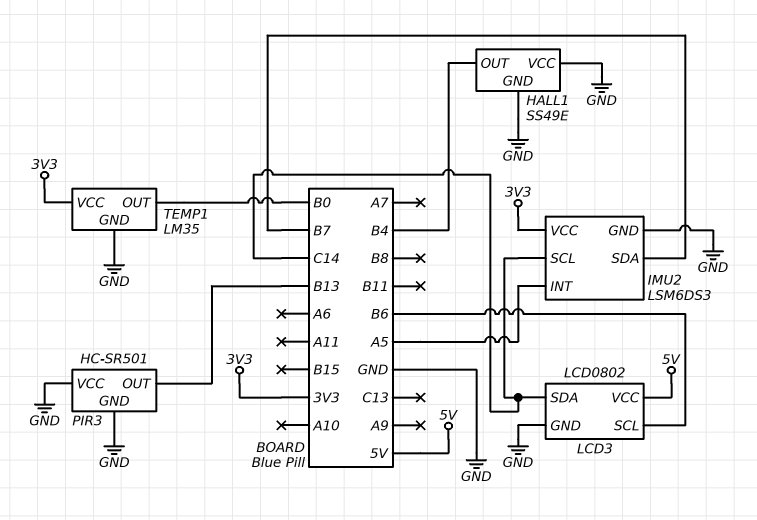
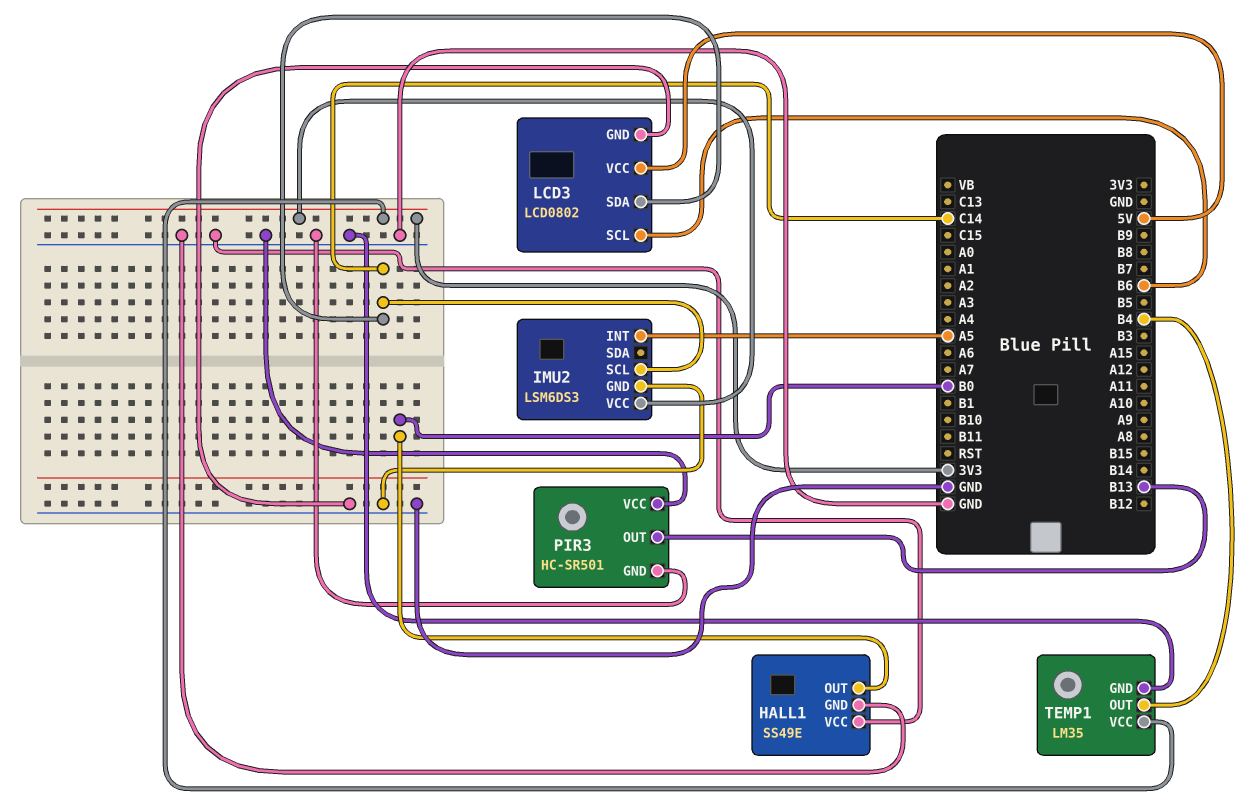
HALL1 pin OUT: B4 -> B0
IMU2 pin SDA: B7 -> none
TEMP1 pin OUT: B0 -> B4

